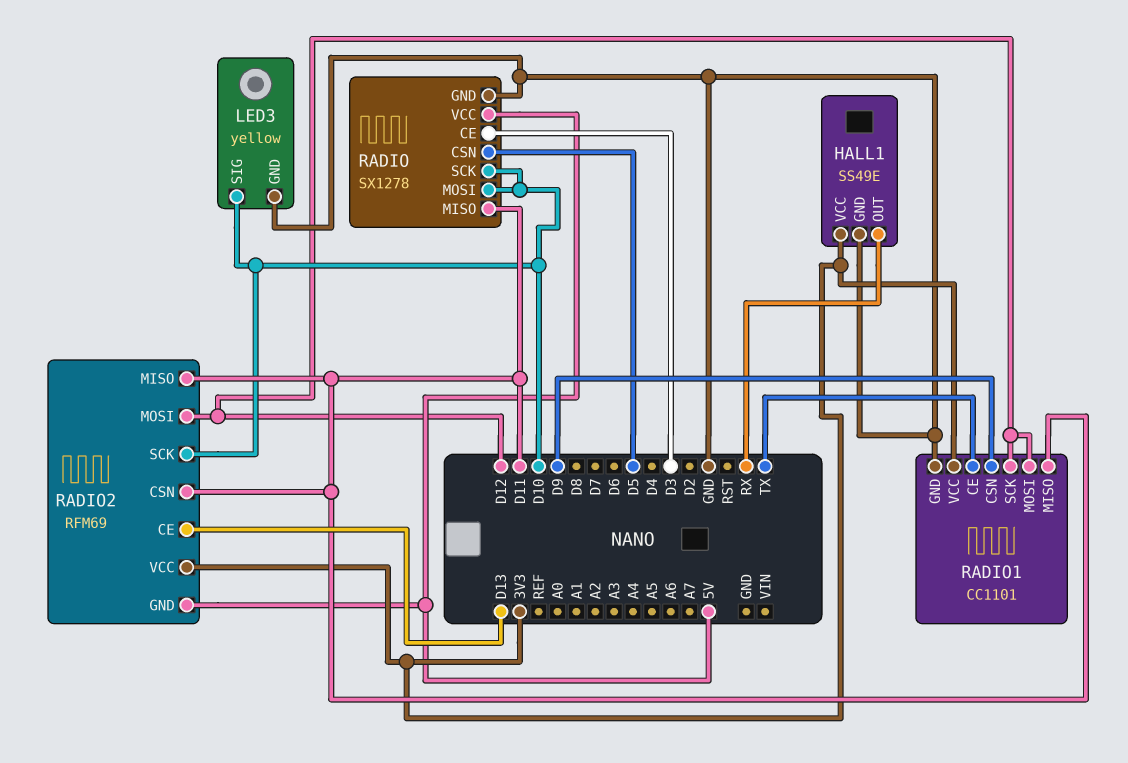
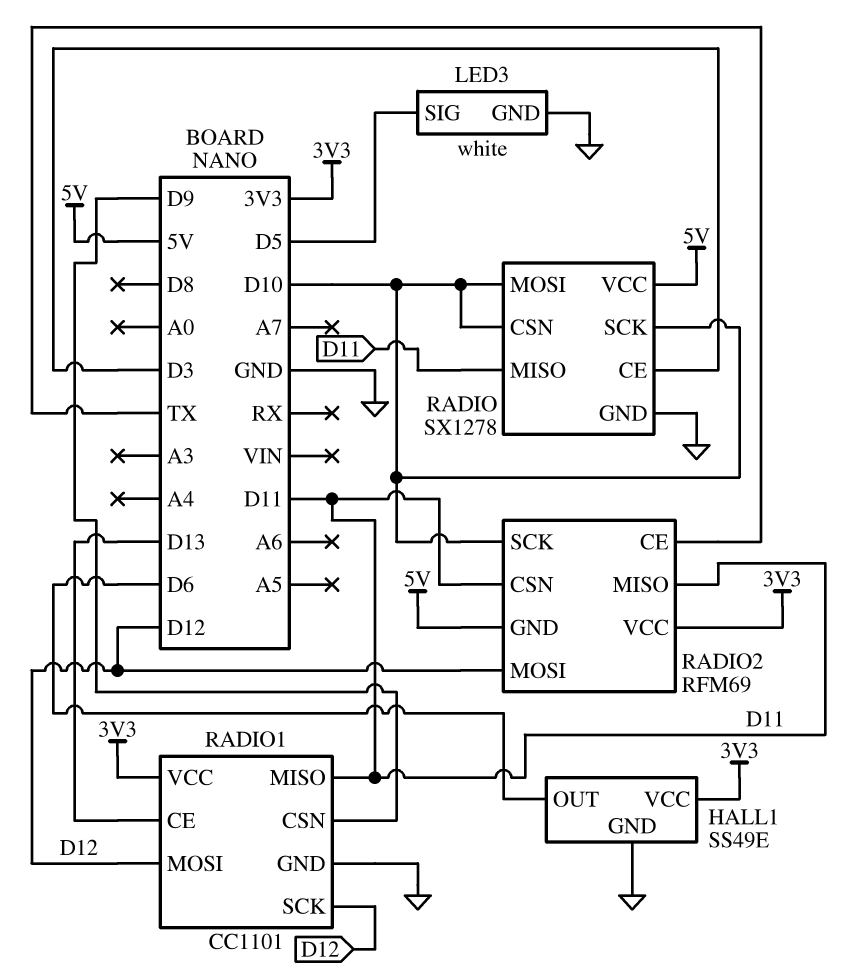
HALL1 pin OUT: RX -> D6
LED3: yellow -> white
LED3 pin SIG: D10 -> D5
RADIO pin CSN: D5 -> D10
RADIO1 pin CE: TX -> D13
RADIO2 pin CE: D13 -> TX

